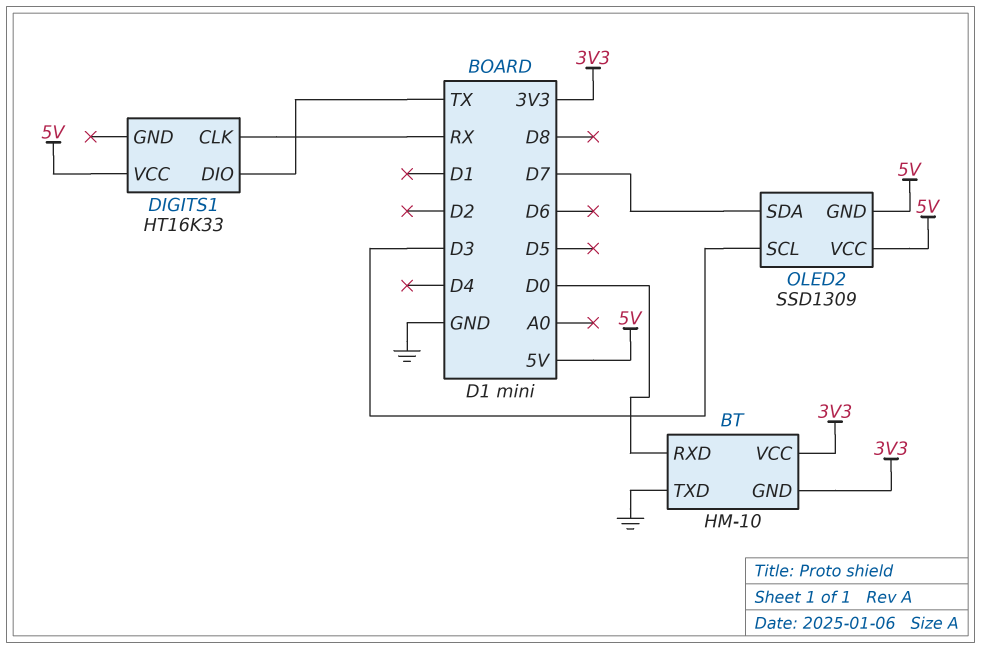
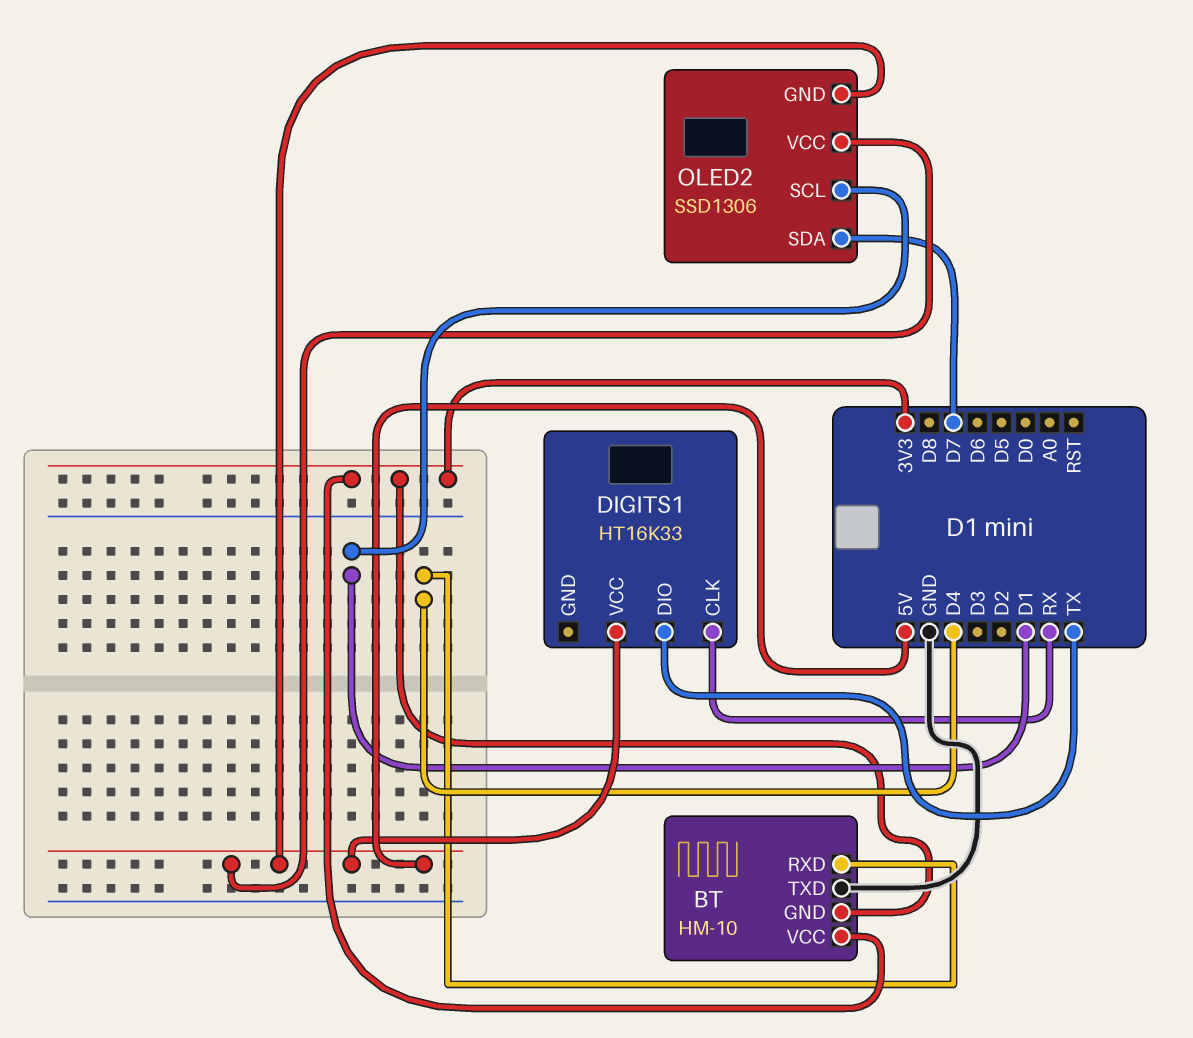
BT pin RXD: D0 -> D4
OLED2: SSD1309 -> SSD1306
OLED2 pin SCL: D3 -> D1

